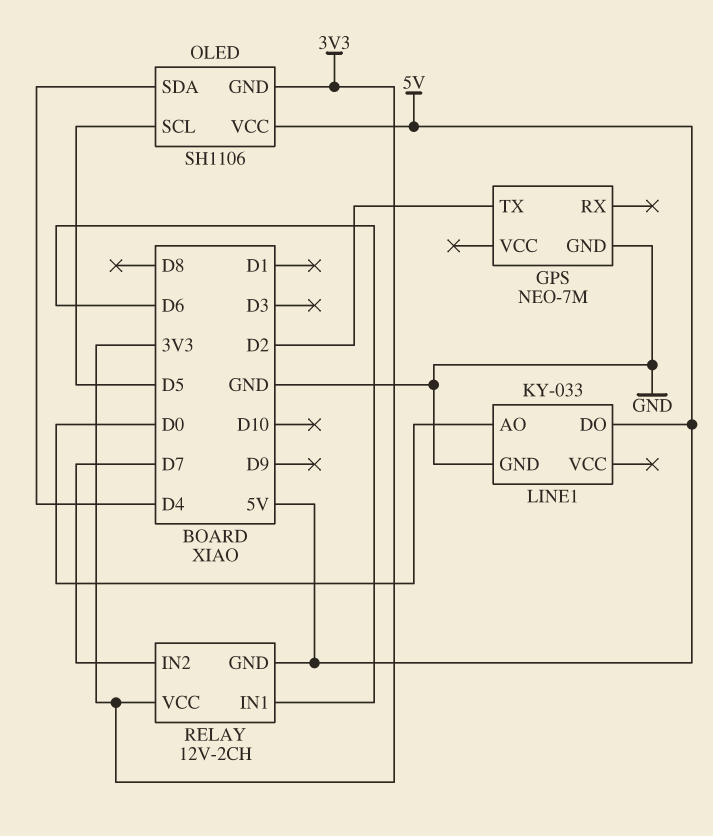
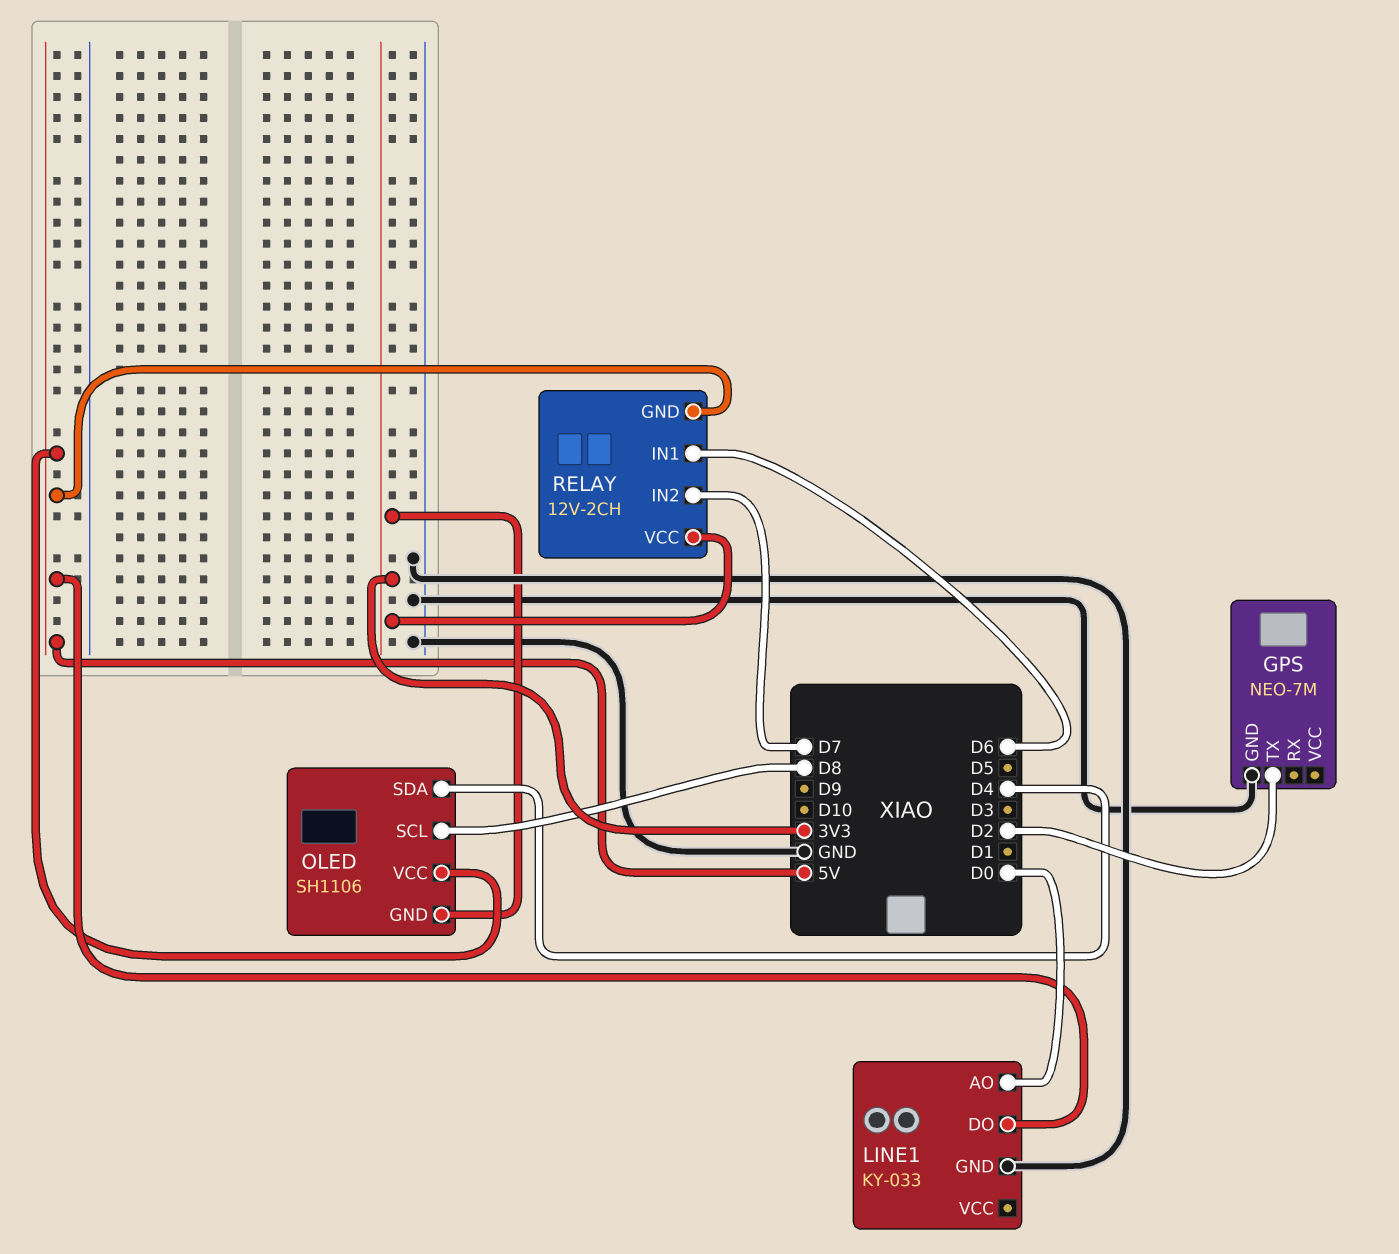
OLED pin SCL: D5 -> D8

